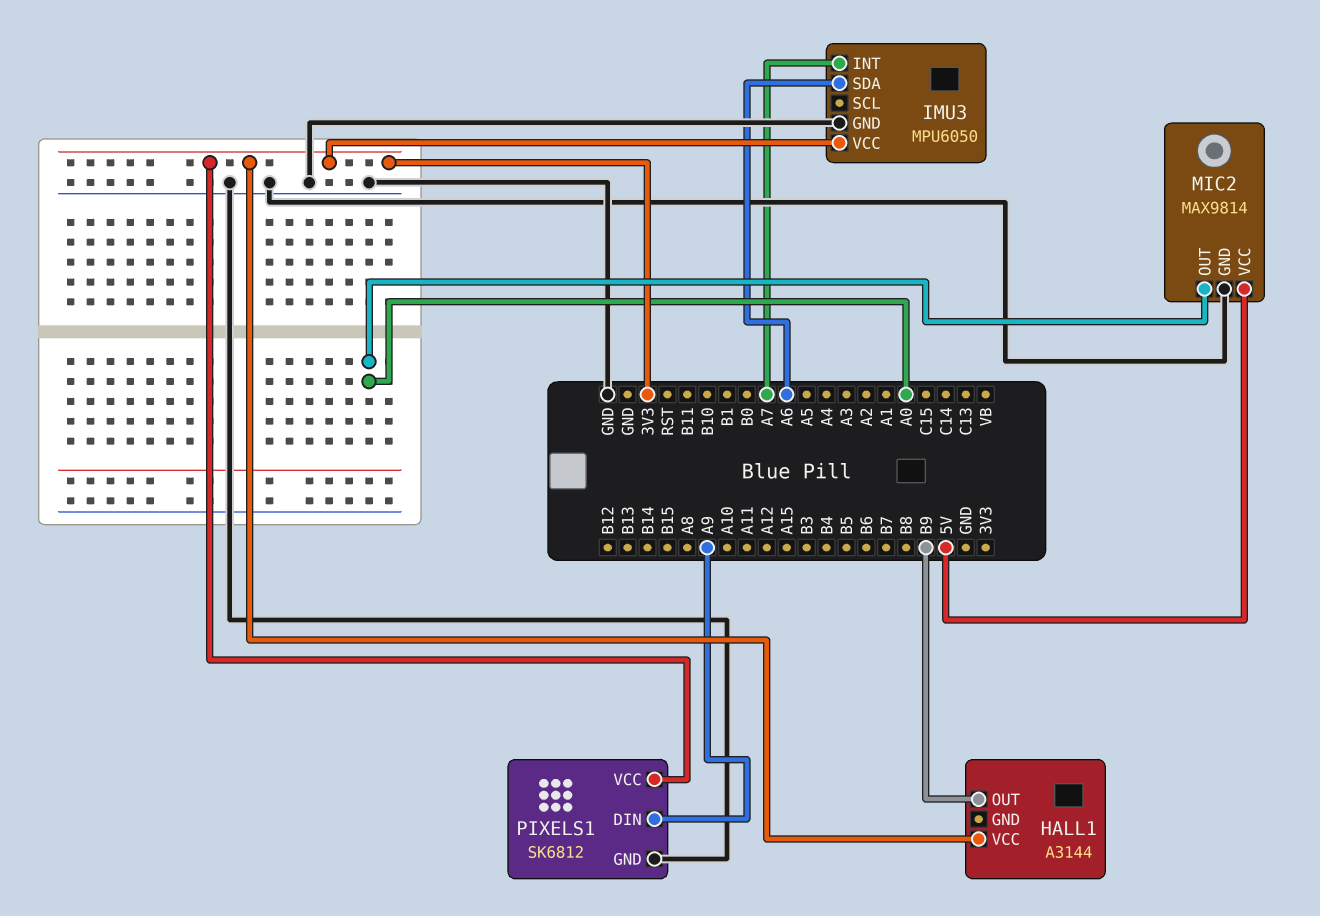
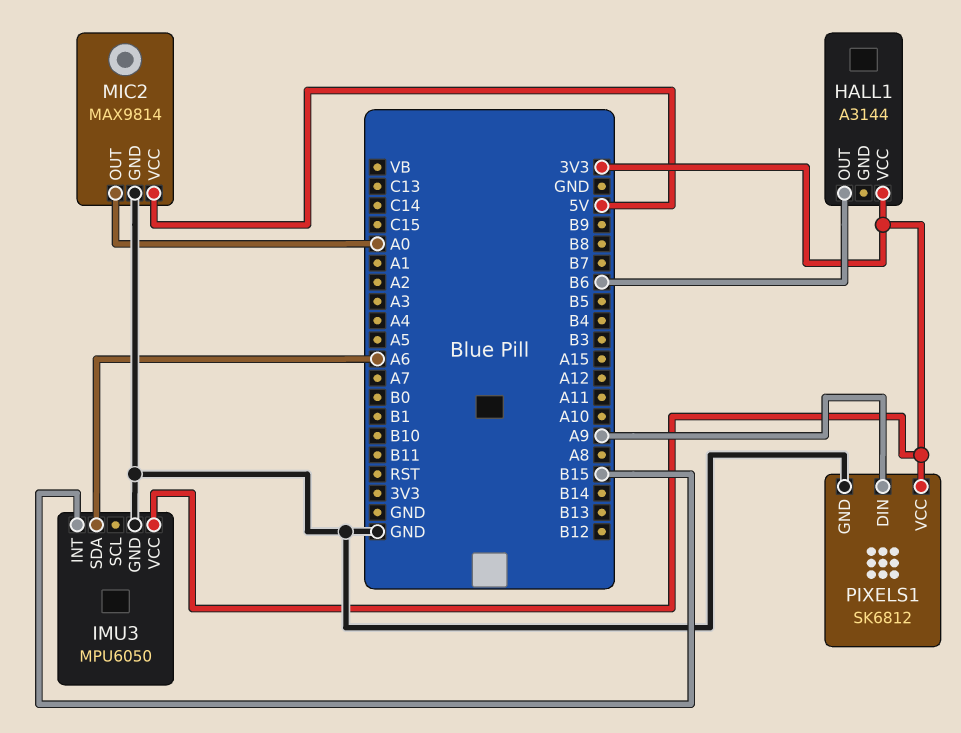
HALL1 pin OUT: B9 -> B6
IMU3 pin INT: A7 -> B15

